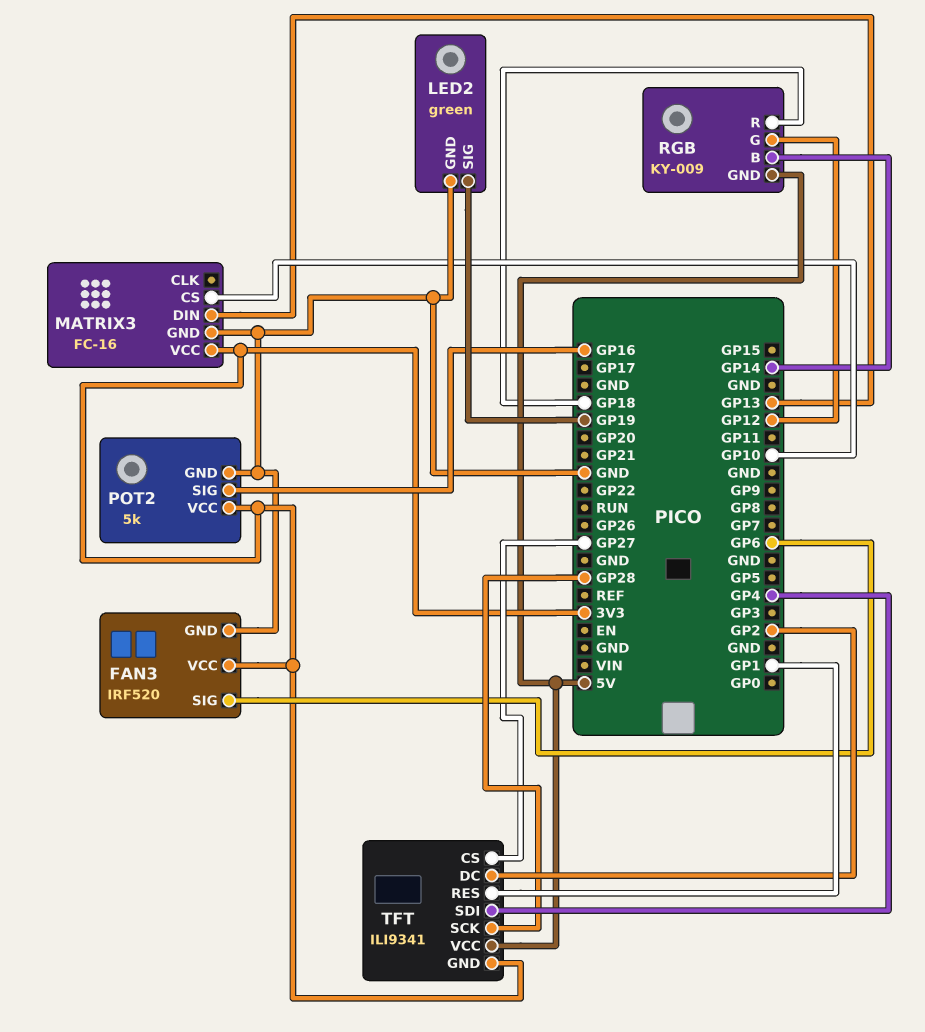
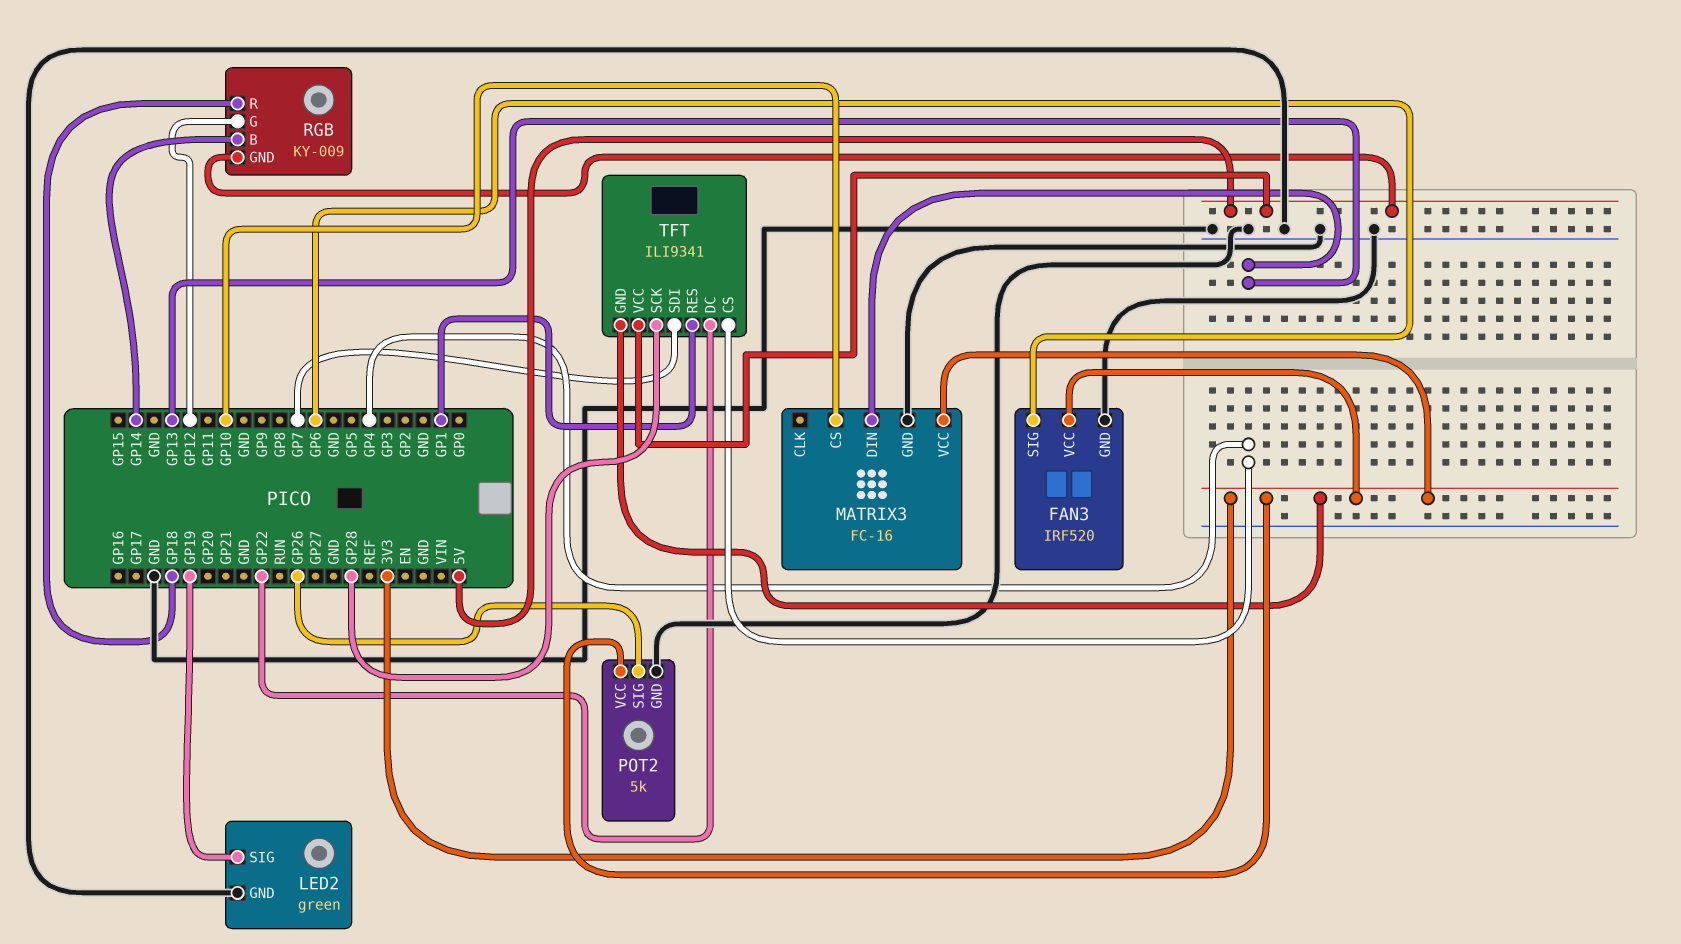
POT2 pin SIG: GP16 -> GP26
TFT pin CS: GP27 -> GP4
TFT pin DC: GP2 -> GP22
TFT pin SDI: GP4 -> GP7

